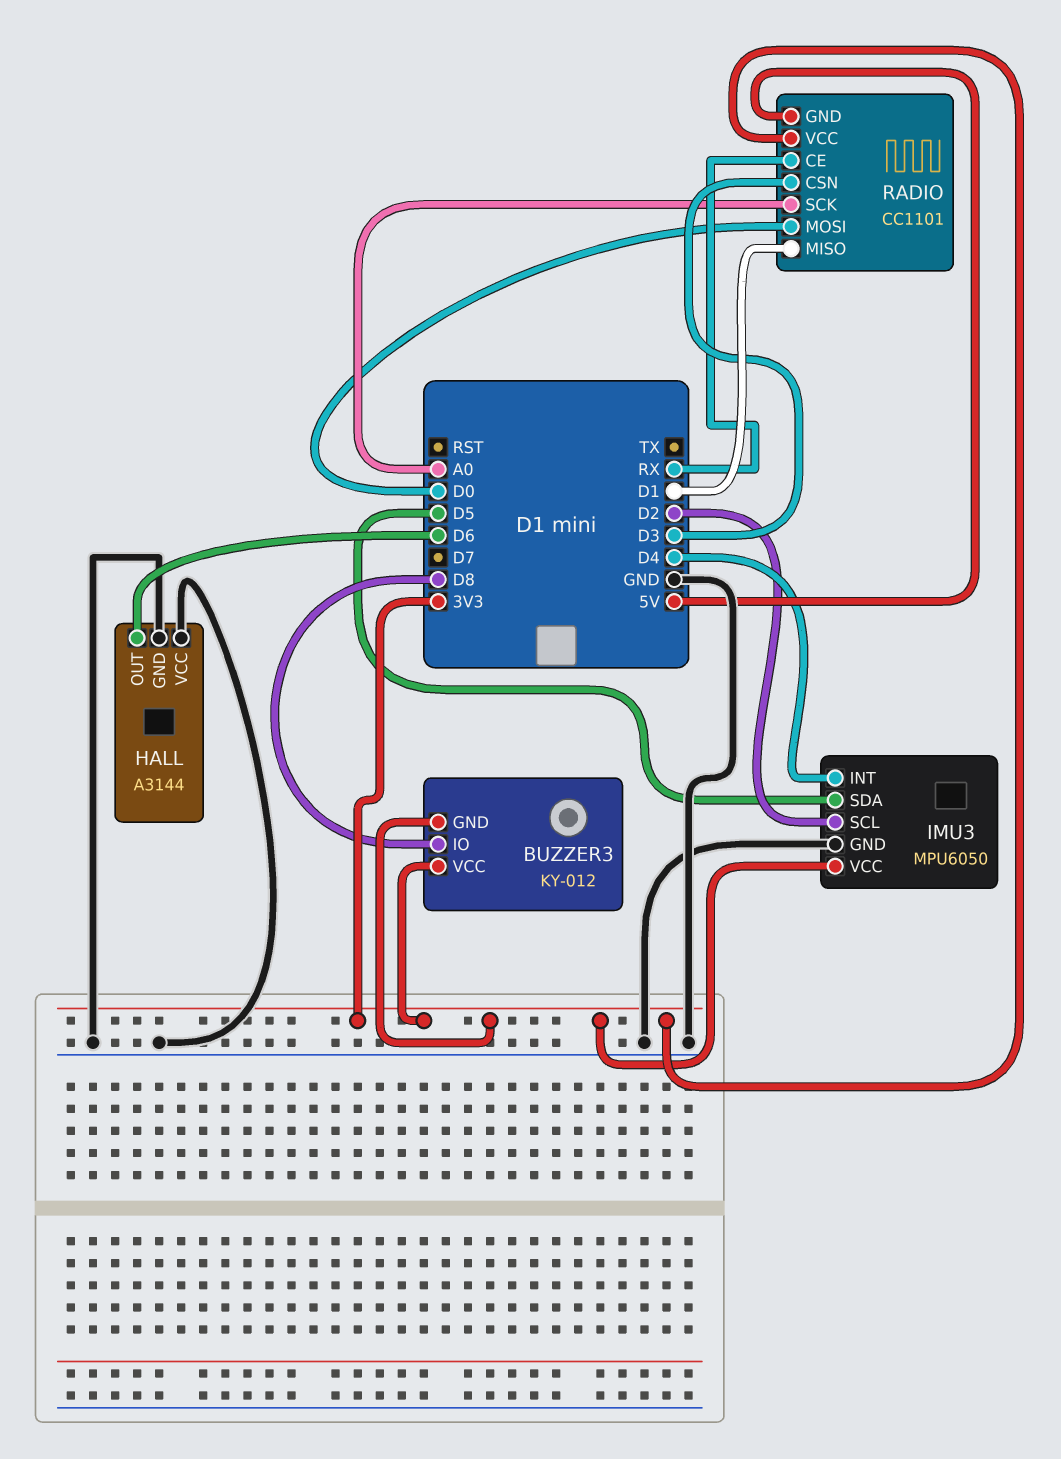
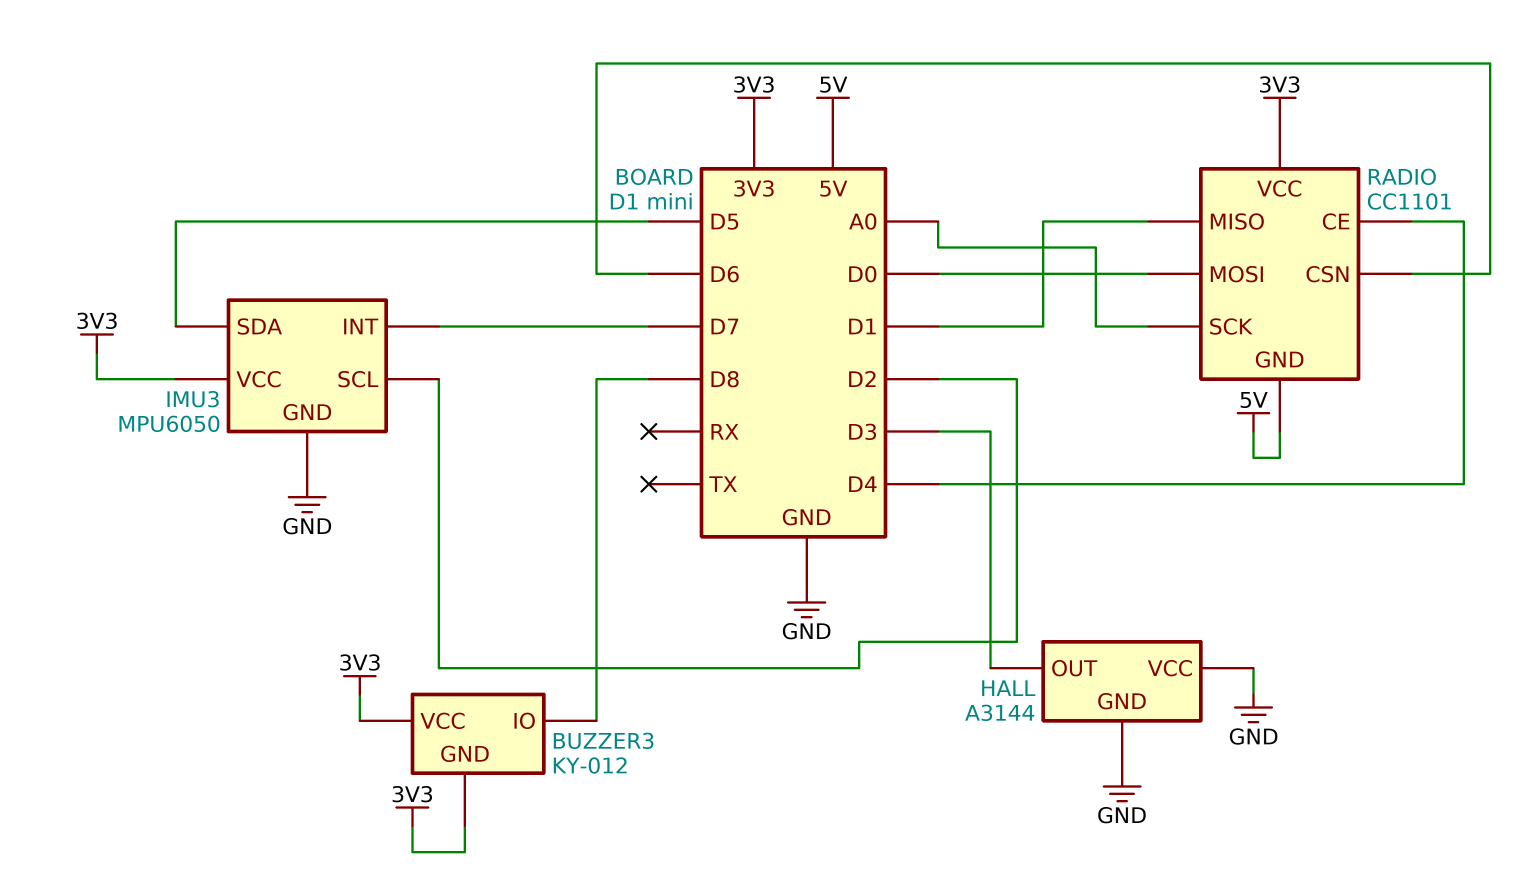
HALL pin OUT: D6 -> D3
IMU3 pin INT: D4 -> D7
RADIO pin CE: RX -> D4
RADIO pin CSN: D3 -> D6

